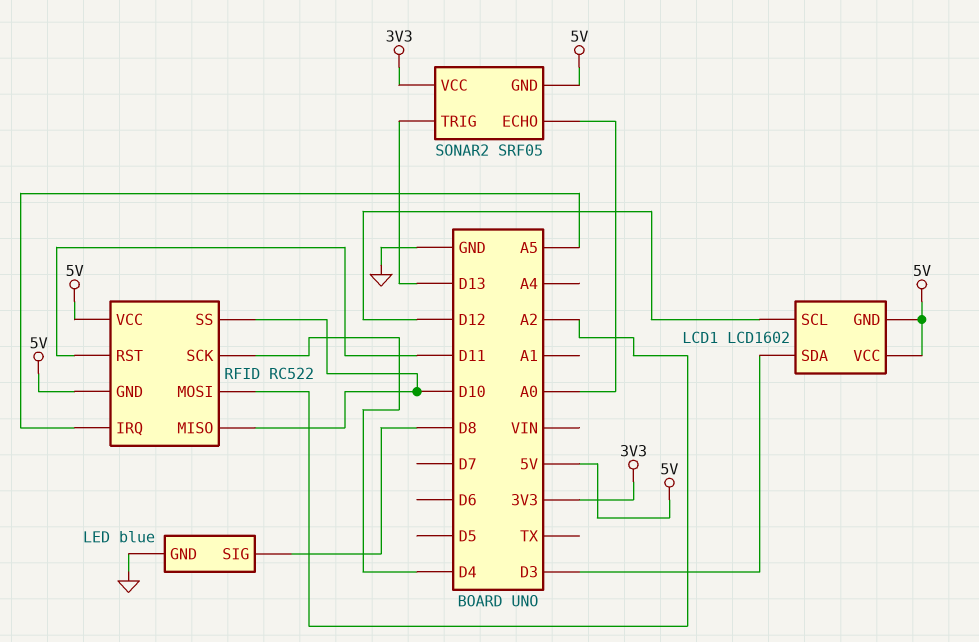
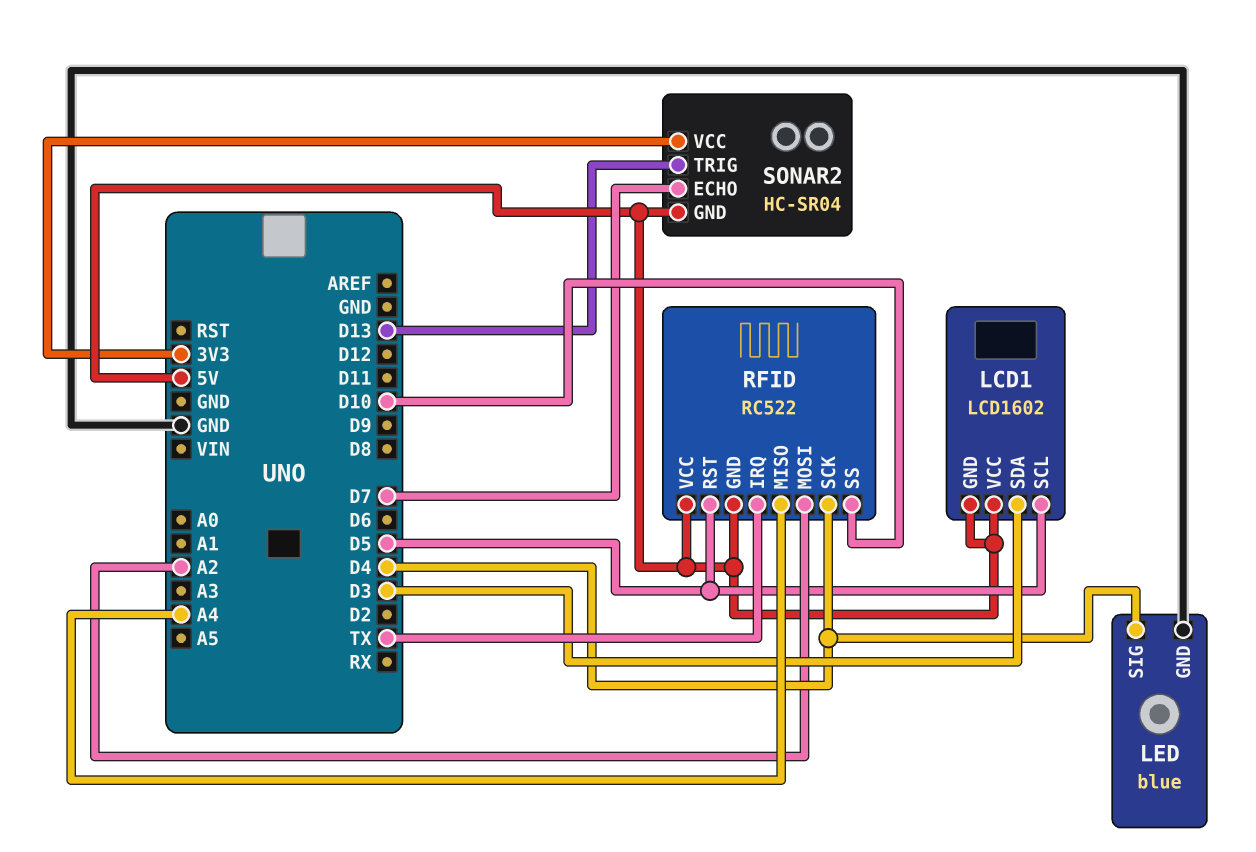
LCD1 pin SCL: D12 -> D5
LED pin SIG: D8 -> D4
RFID pin IRQ: A5 -> TX
RFID pin MISO: D10 -> A4
RFID pin RST: D11 -> D5
SONAR2: SRF05 -> HC-SR04
SONAR2 pin ECHO: A0 -> D7

